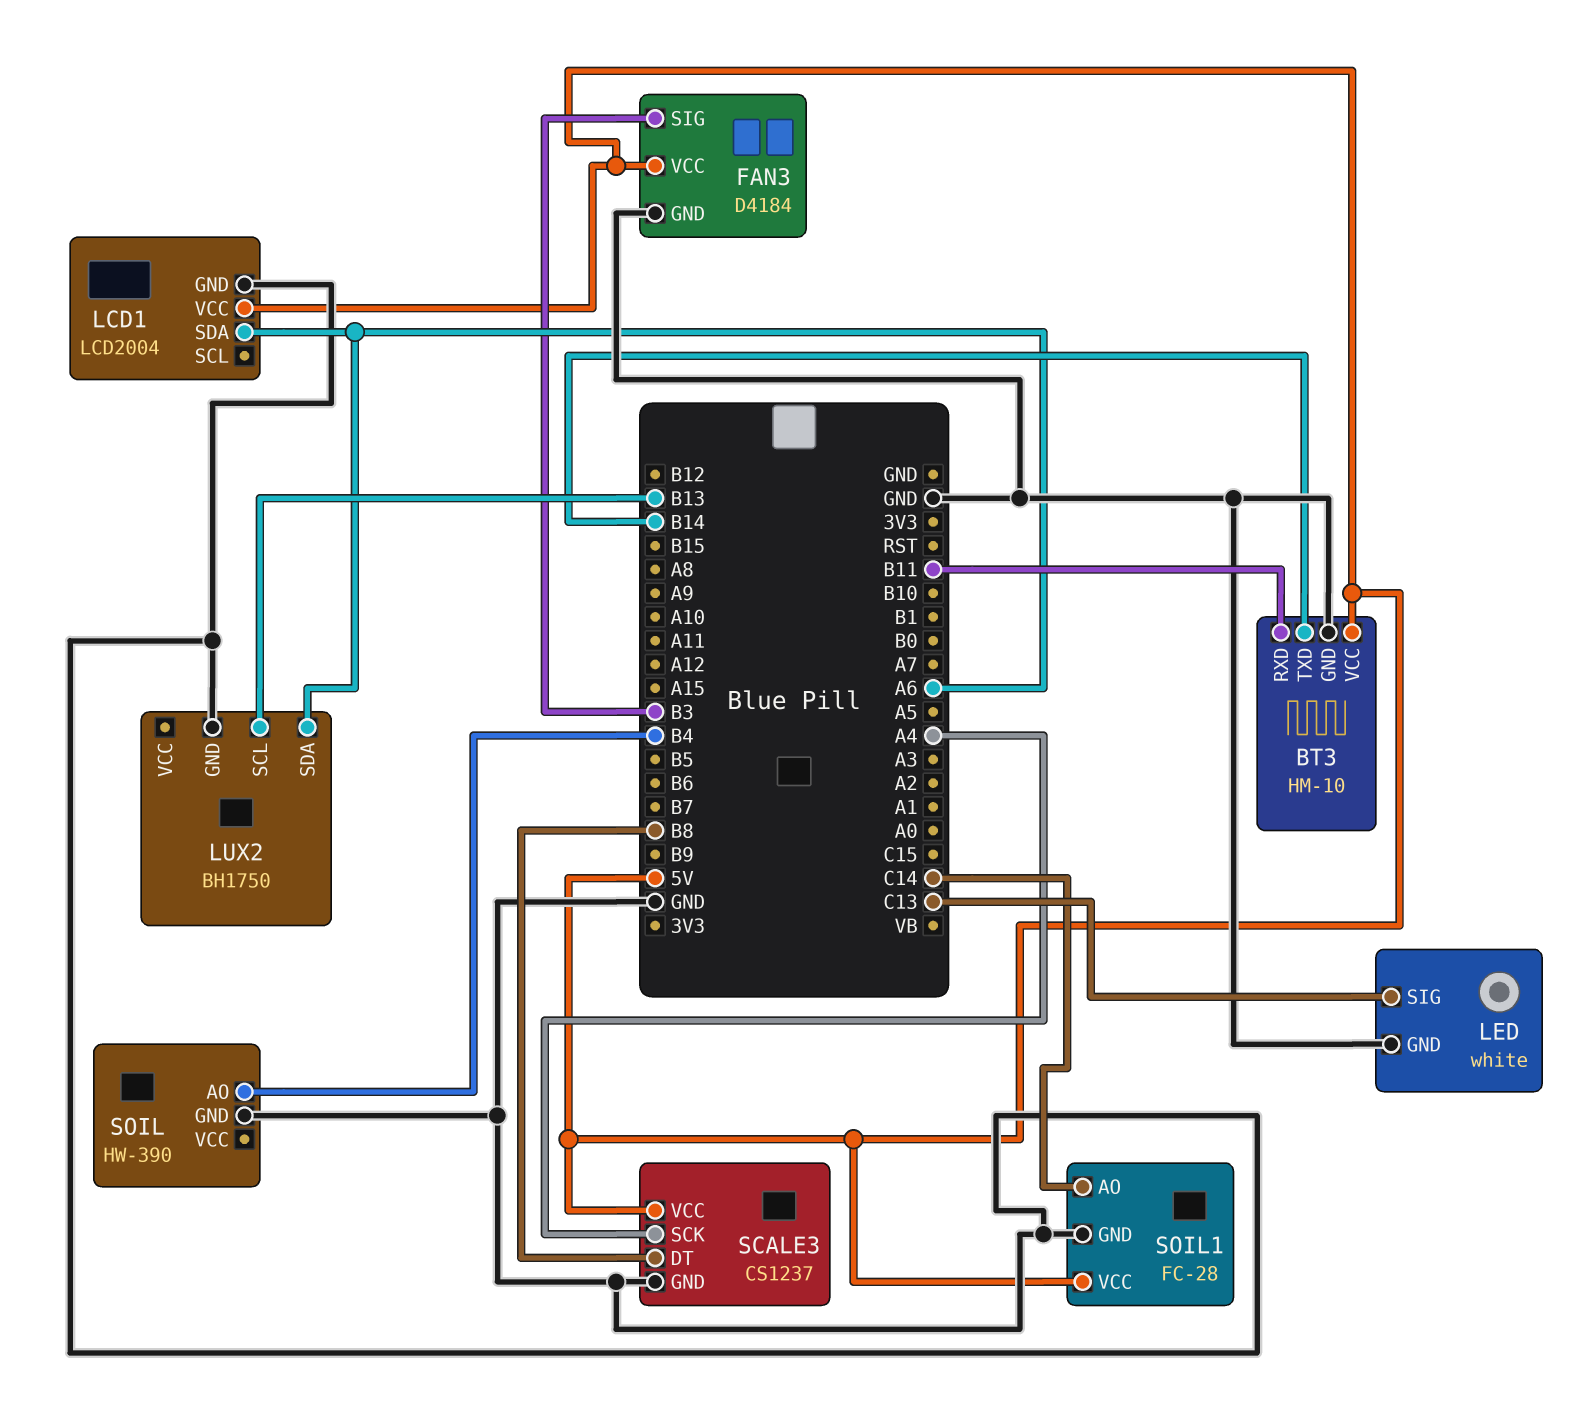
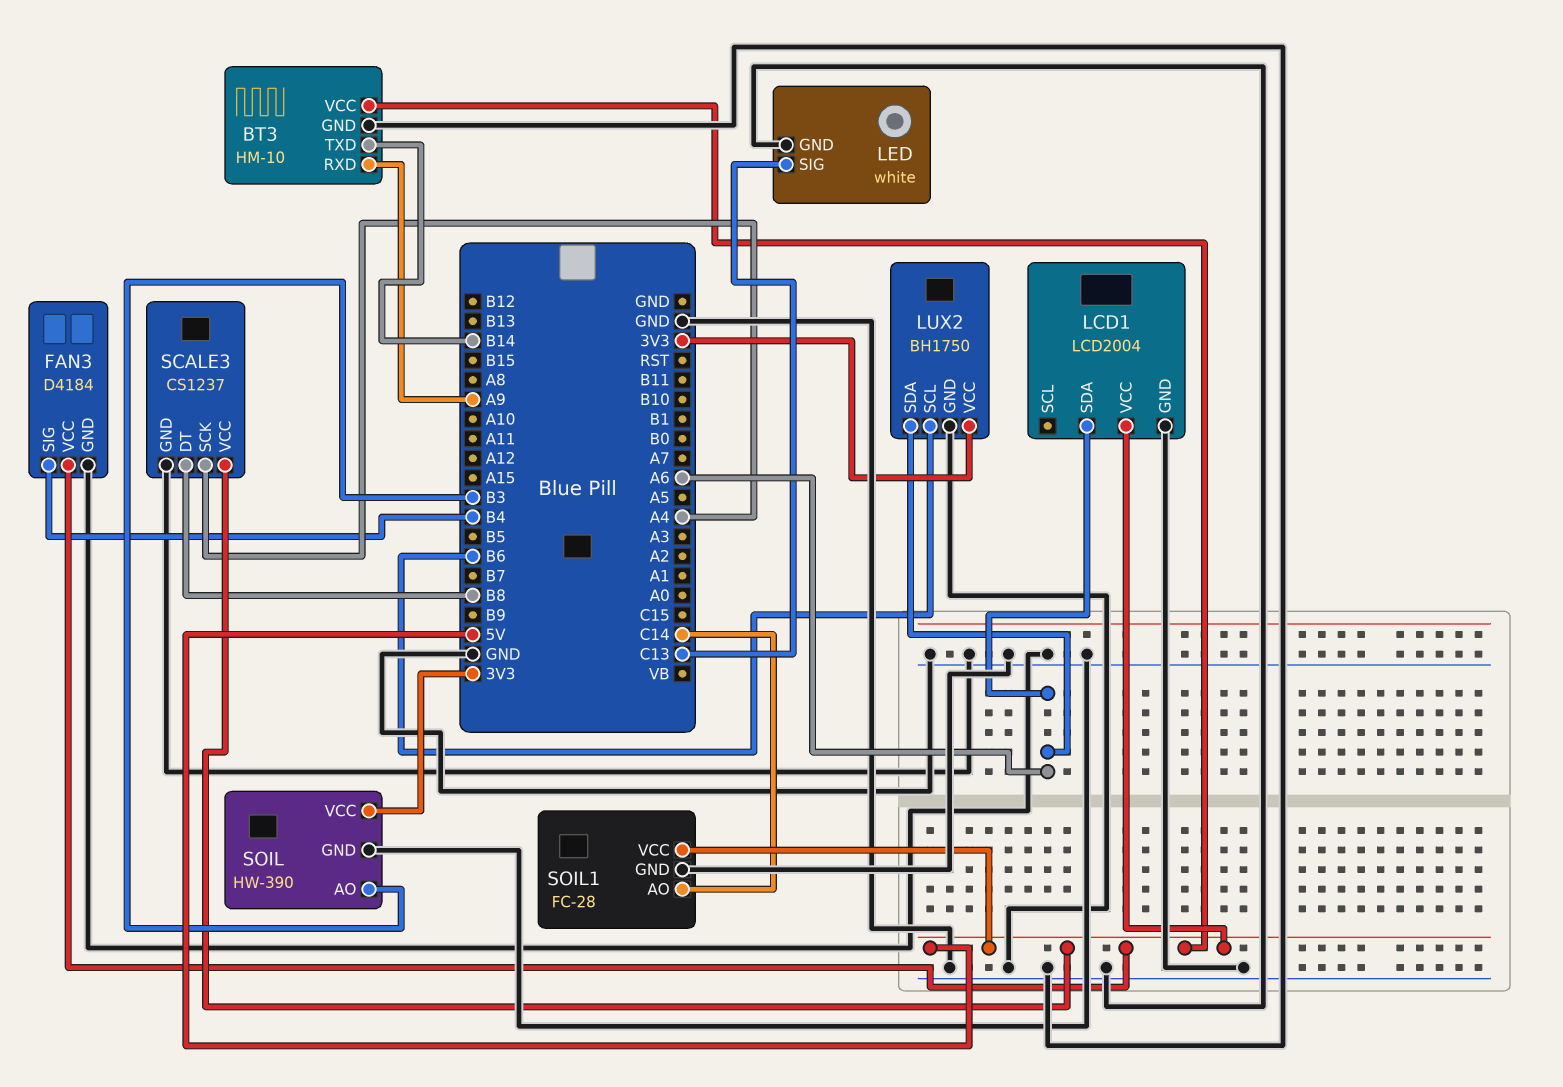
BT3 pin RXD: B11 -> A9
FAN3 pin SIG: B3 -> B4
LUX2 pin SCL: B13 -> B6
LUX2 pin VCC: none -> 3V3
SOIL pin AO: B4 -> B3
SOIL pin VCC: none -> 3V3

